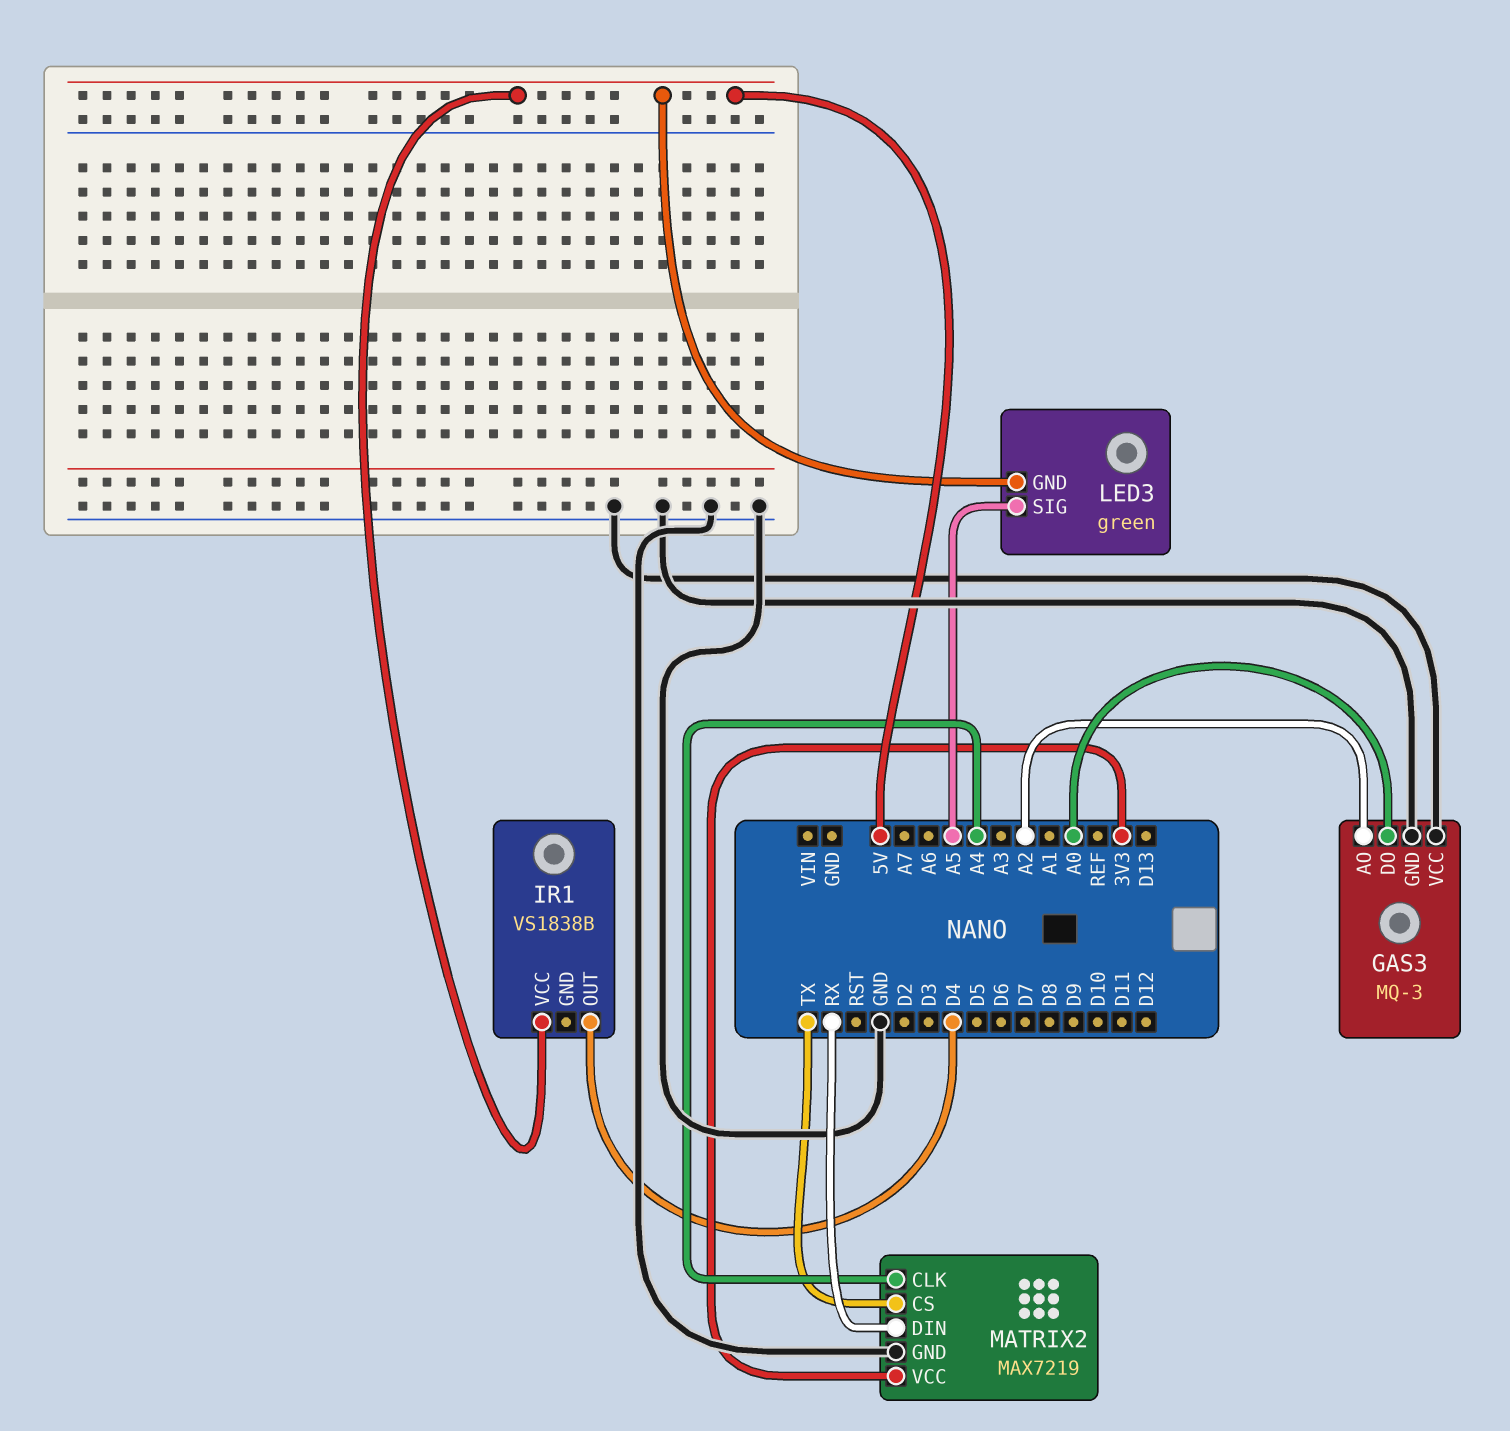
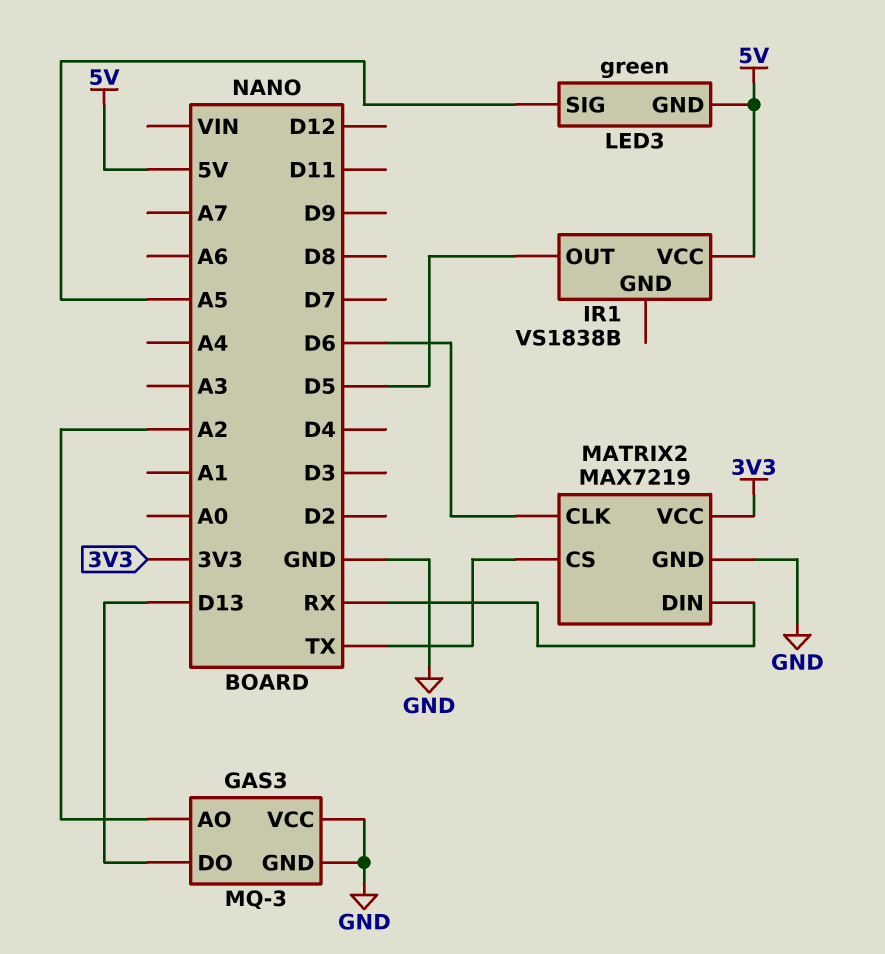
GAS3 pin DO: A0 -> D13
IR1 pin OUT: D4 -> D5
MATRIX2 pin CLK: A4 -> D6

